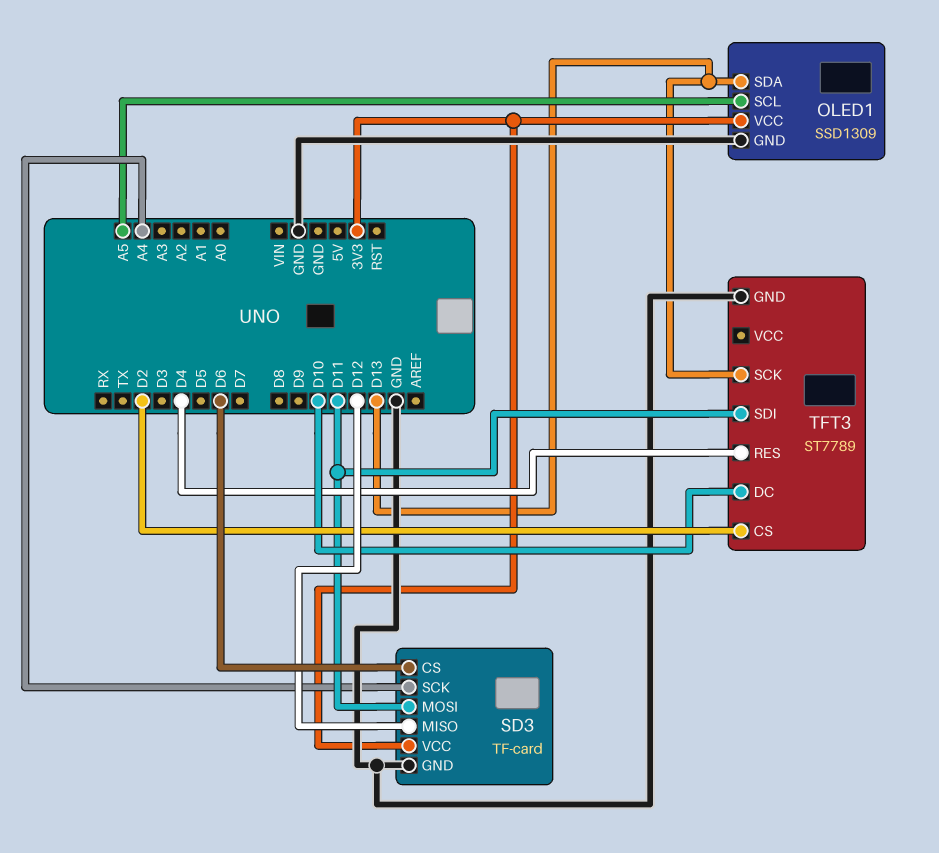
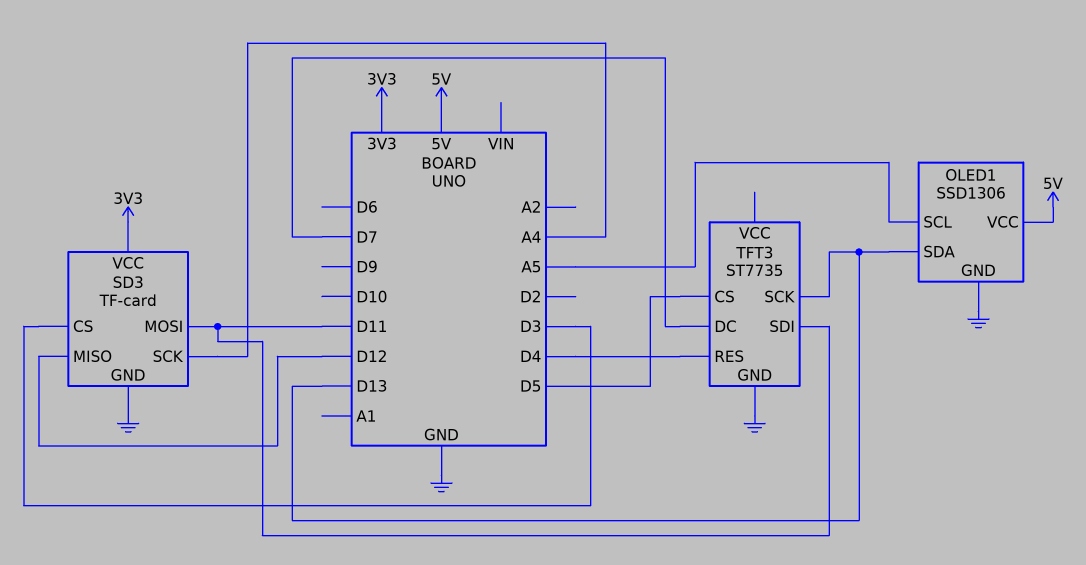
OLED1: SSD1309 -> SSD1306
OLED1 pin VCC: 3V3 -> 5V
SD3 pin CS: D6 -> D3
TFT3: ST7789 -> ST7735
TFT3 pin CS: D2 -> D5
TFT3 pin DC: D10 -> D7

